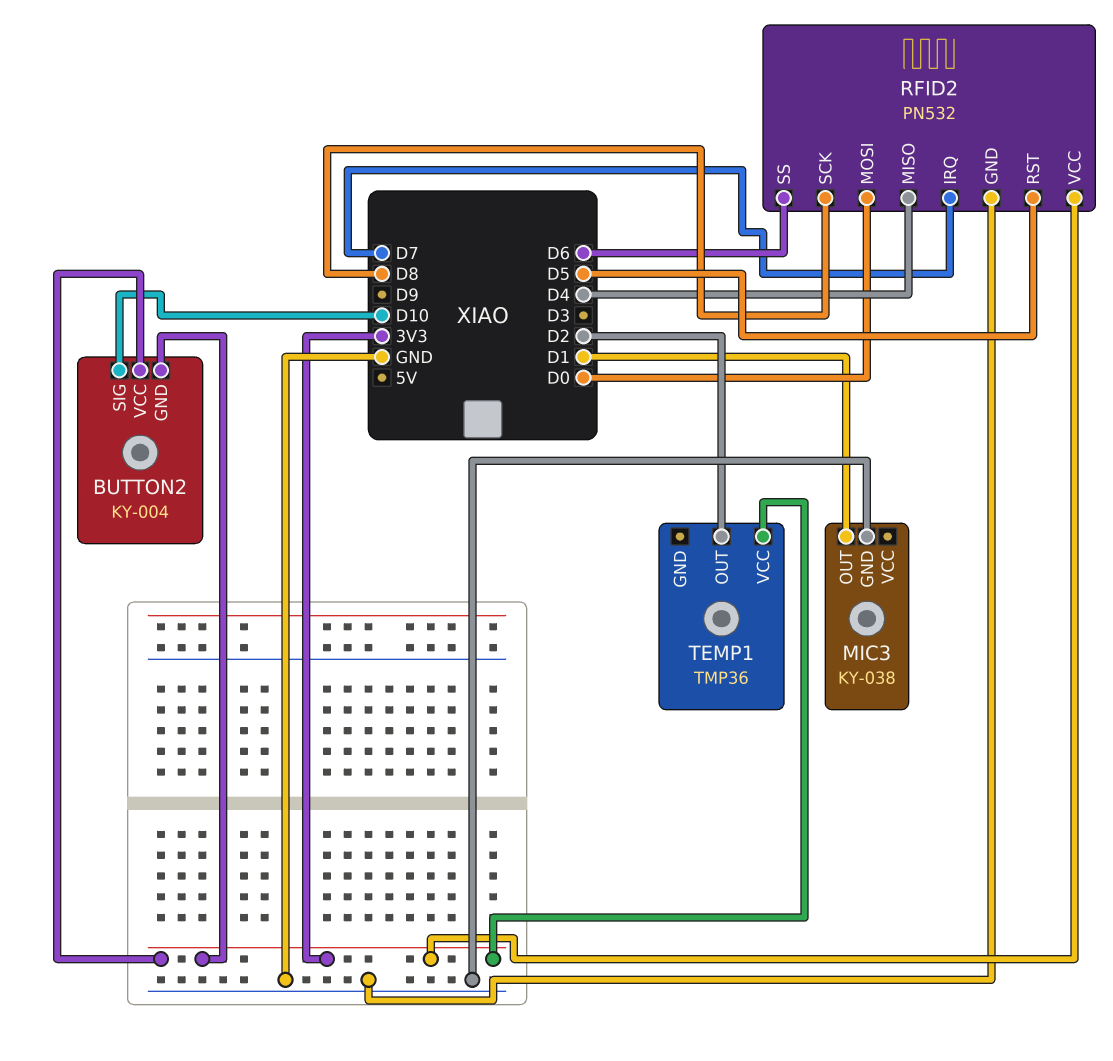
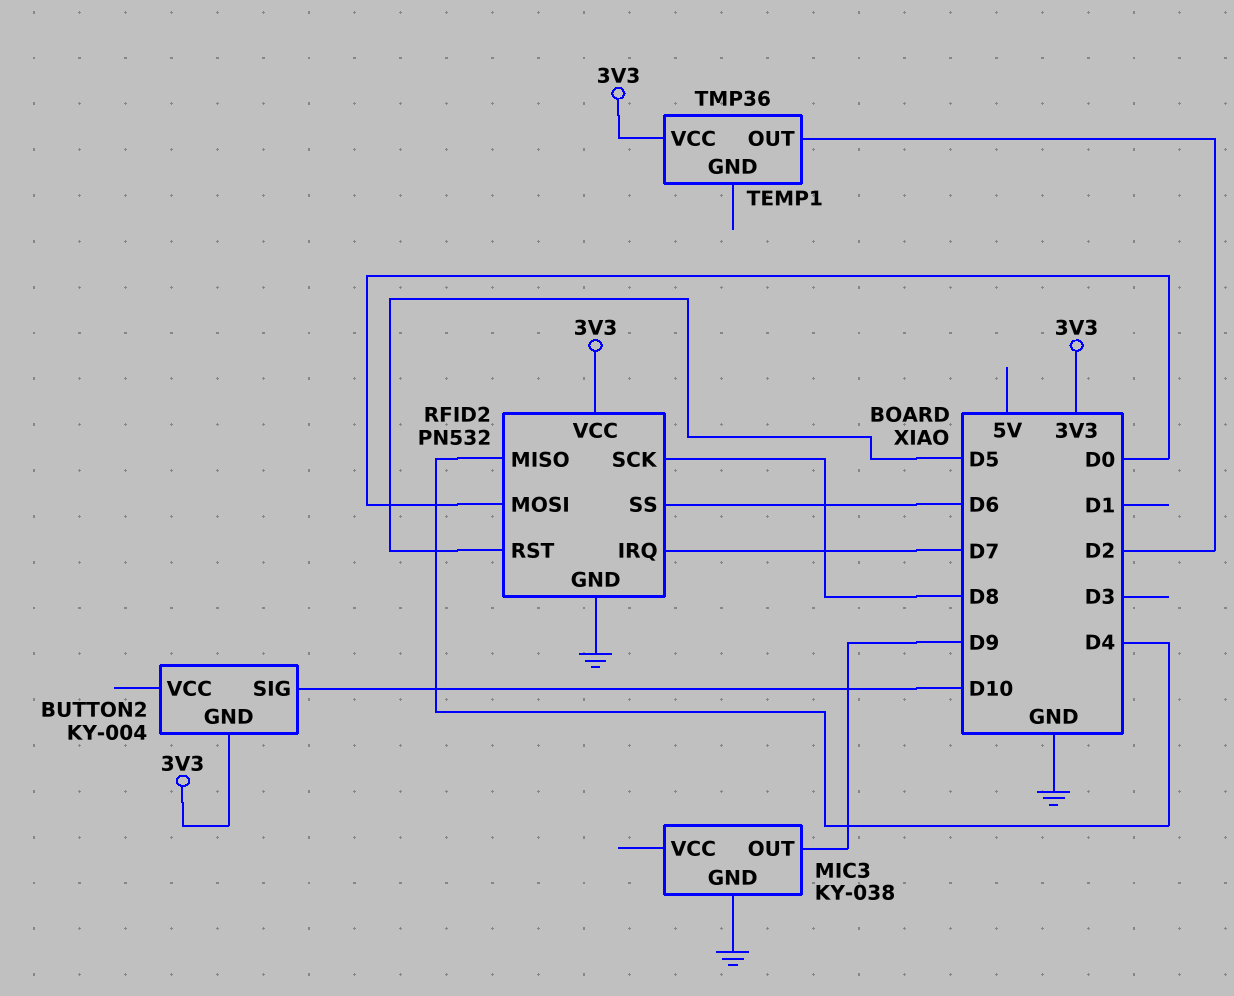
BUTTON2 pin VCC: 3V3 -> none
MIC3 pin OUT: D1 -> D9

